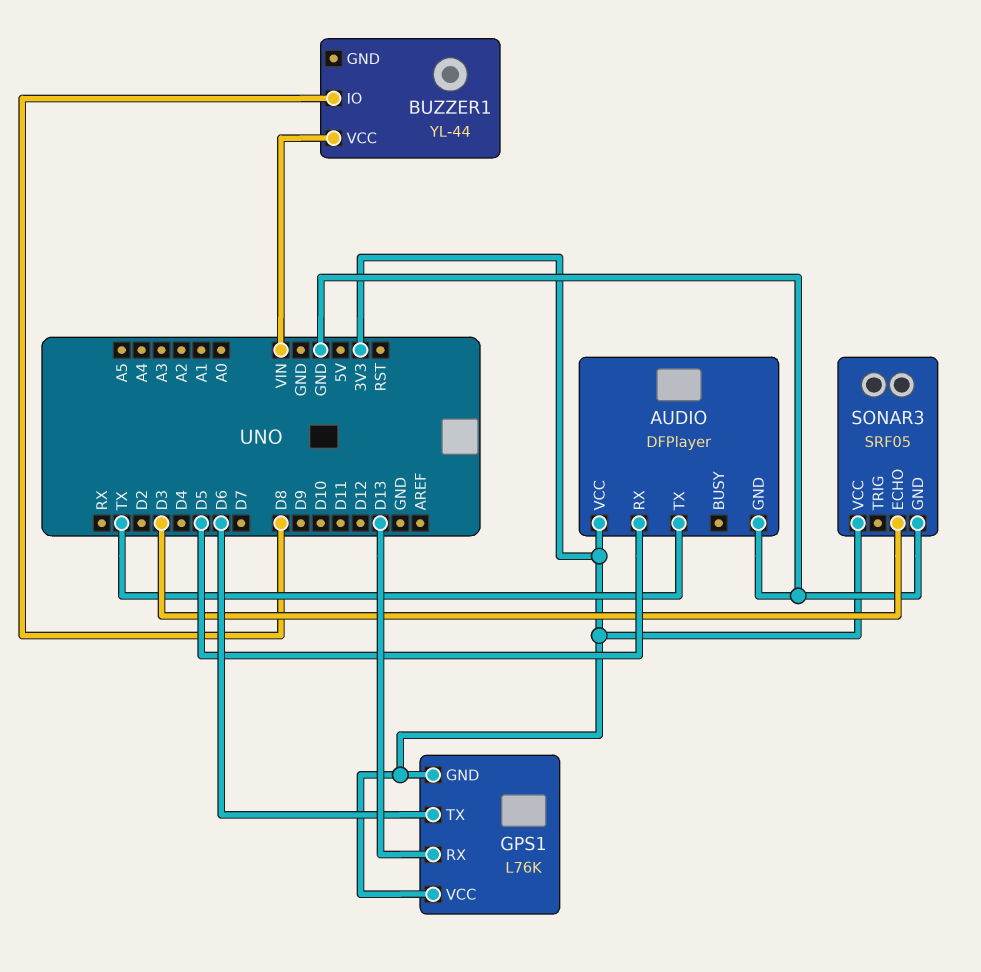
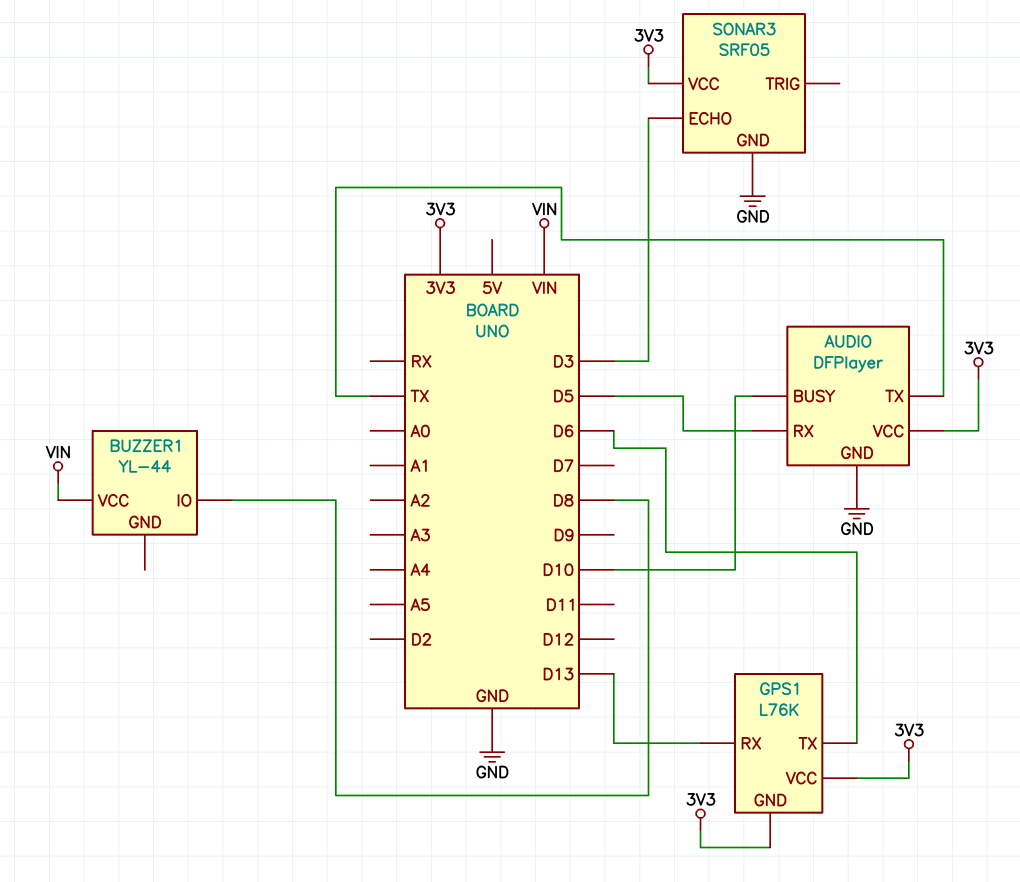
AUDIO pin BUSY: none -> D10

